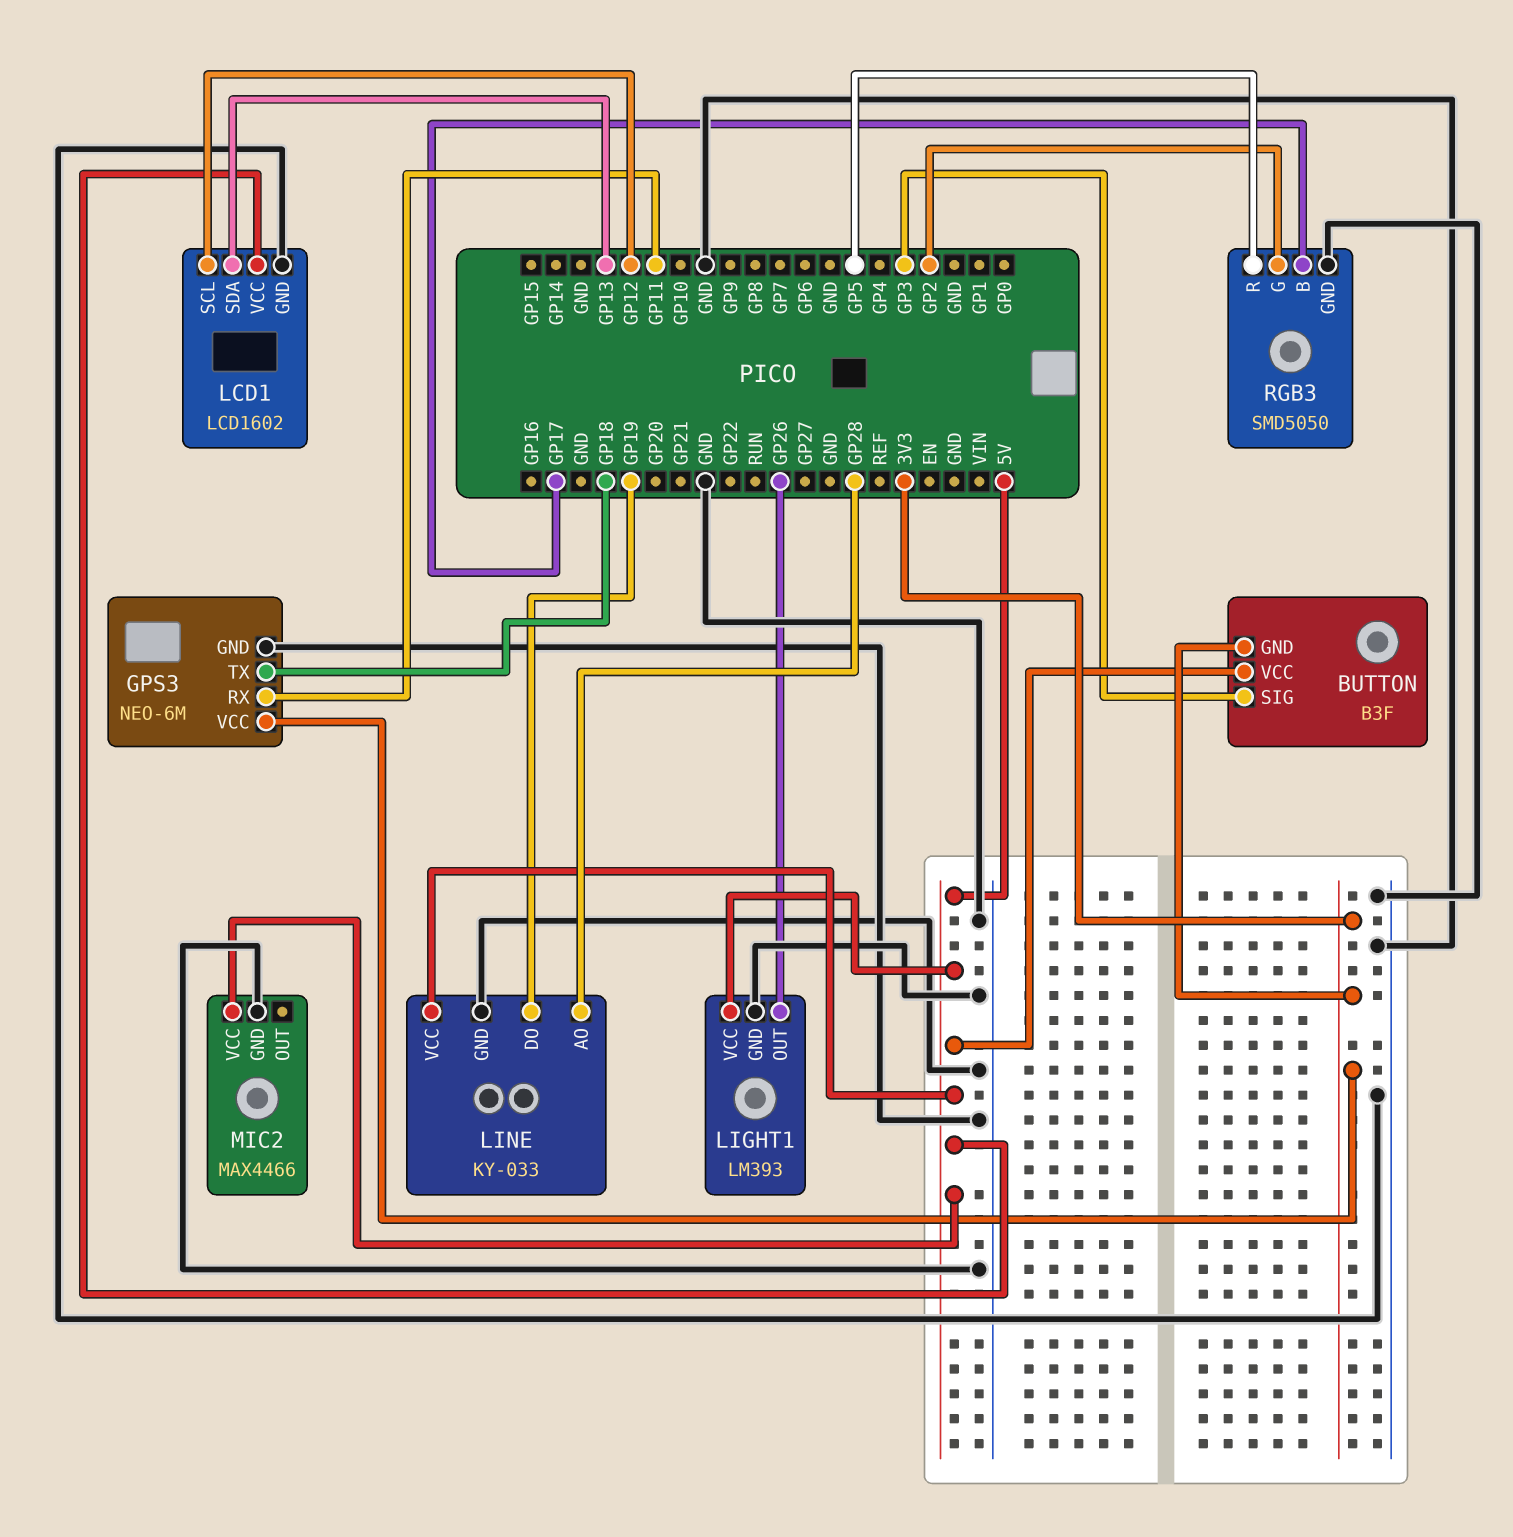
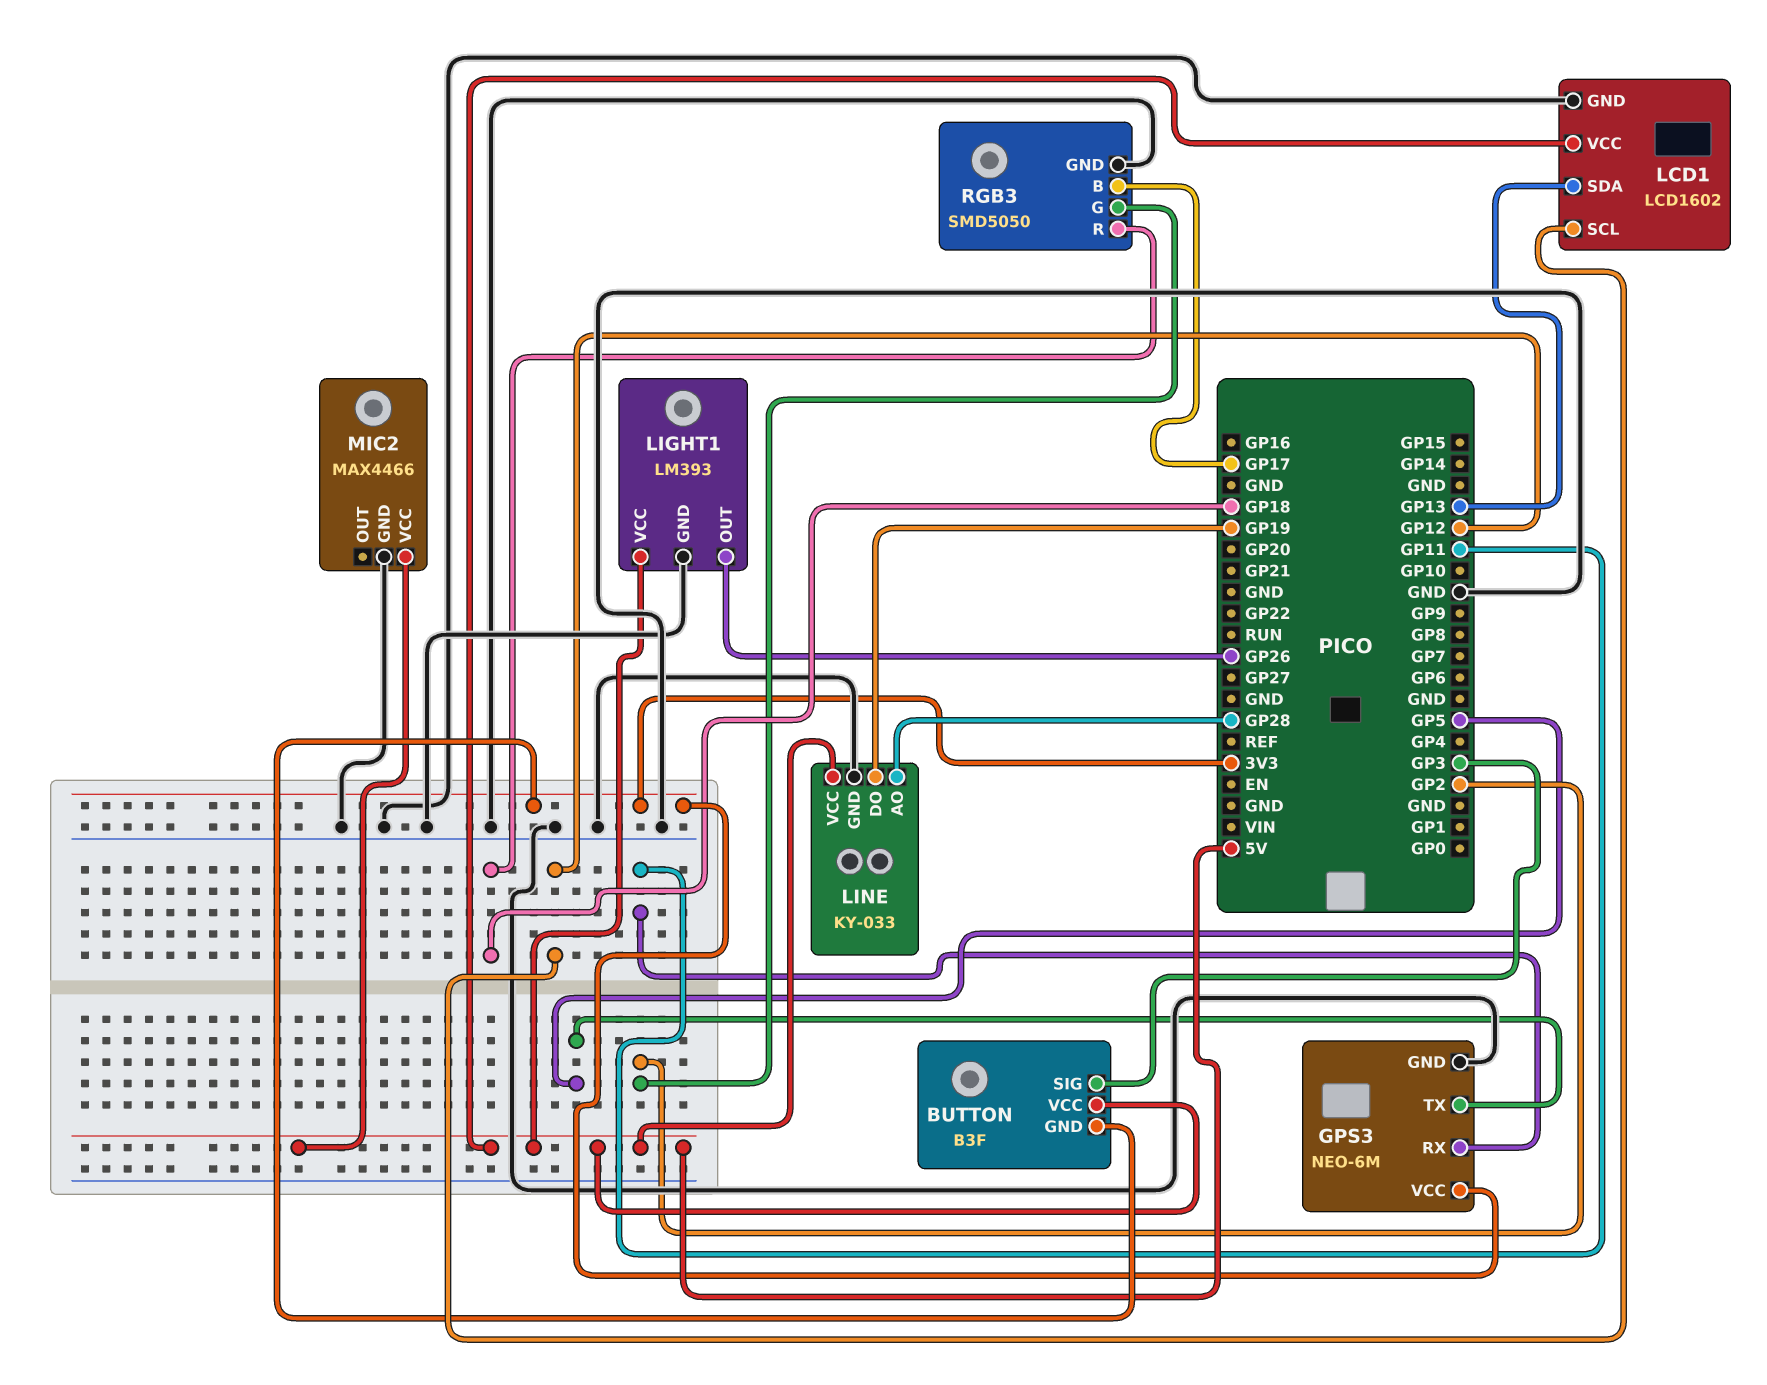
GPS3 pin TX: GP18 -> GP5
RGB3 pin R: GP5 -> GP18

